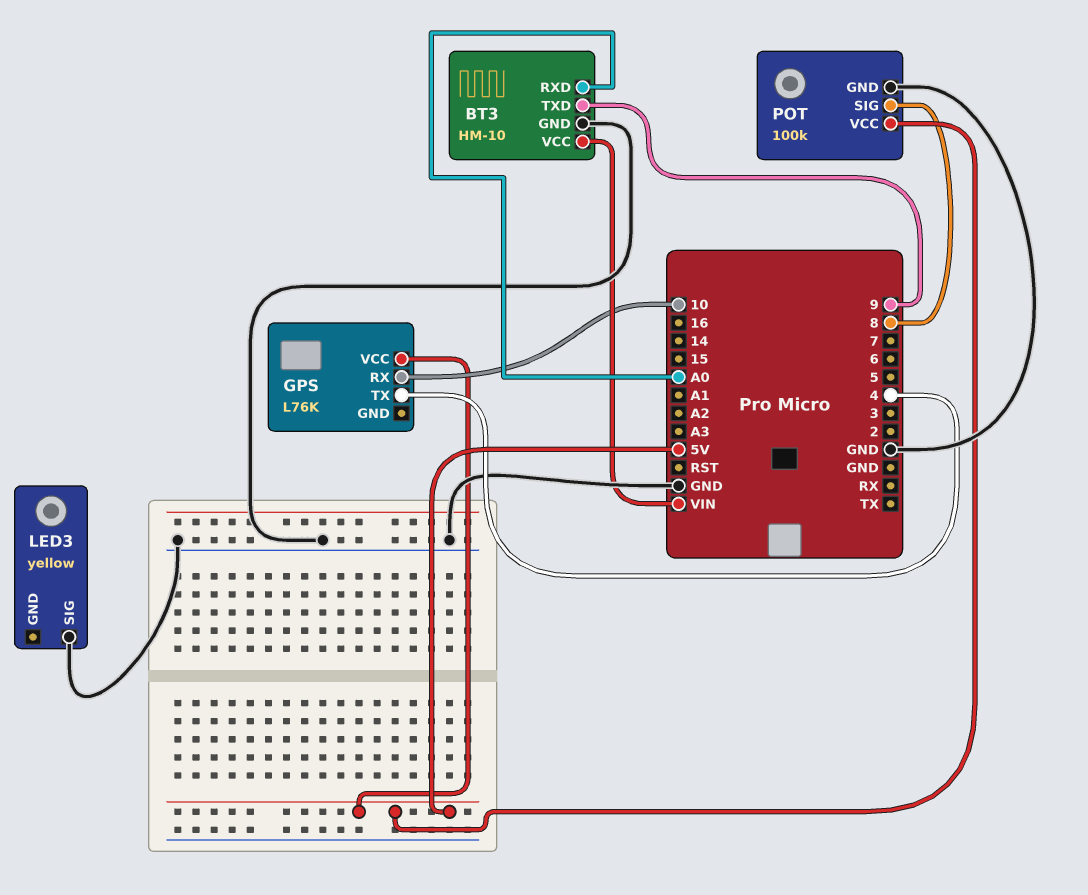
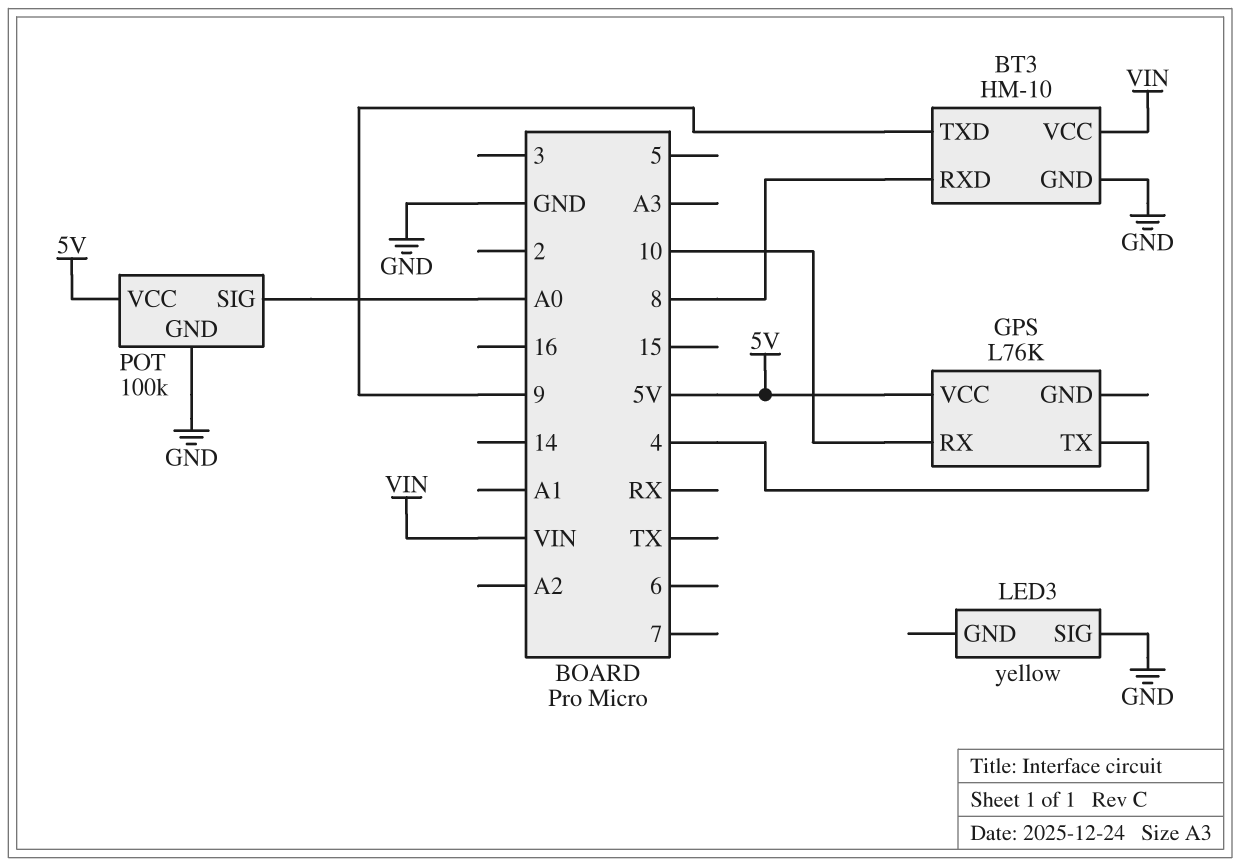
BT3 pin RXD: A0 -> 8
POT pin SIG: 8 -> A0

